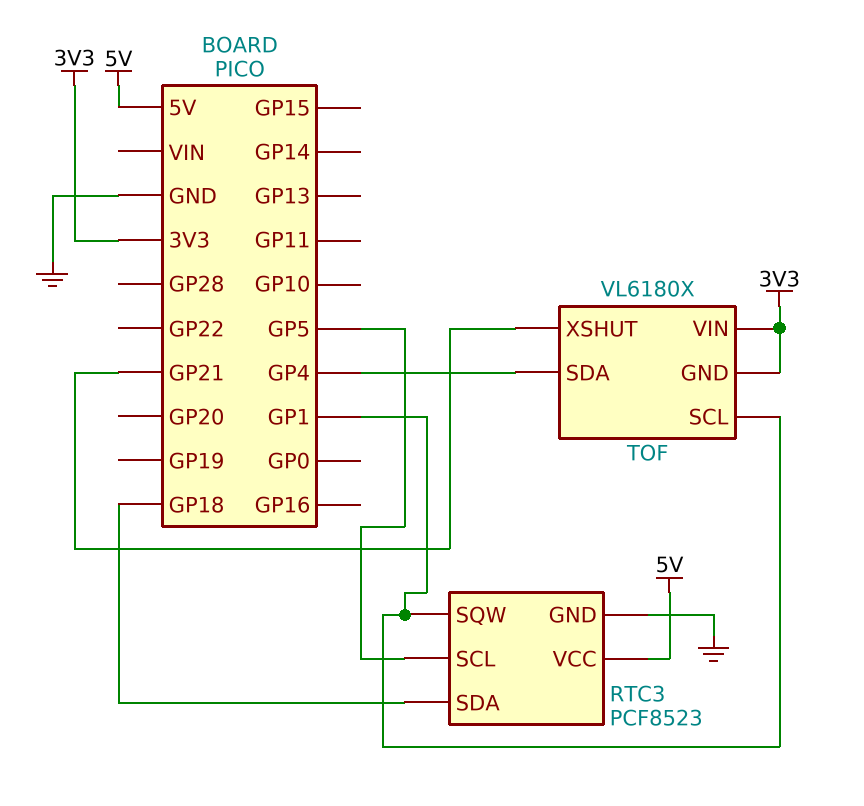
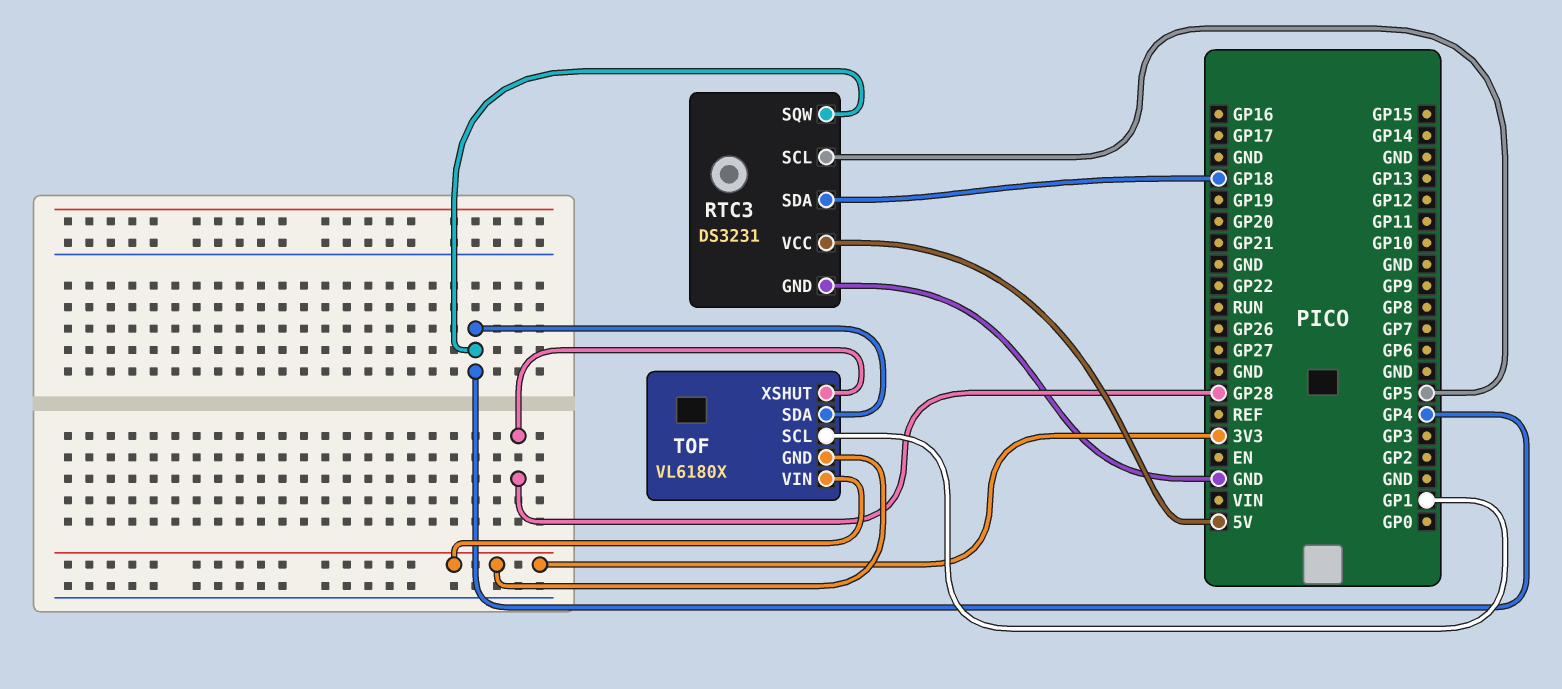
RTC3: PCF8523 -> DS3231
RTC3 pin SQW: GP1 -> GP4
TOF pin XSHUT: GP21 -> GP28

